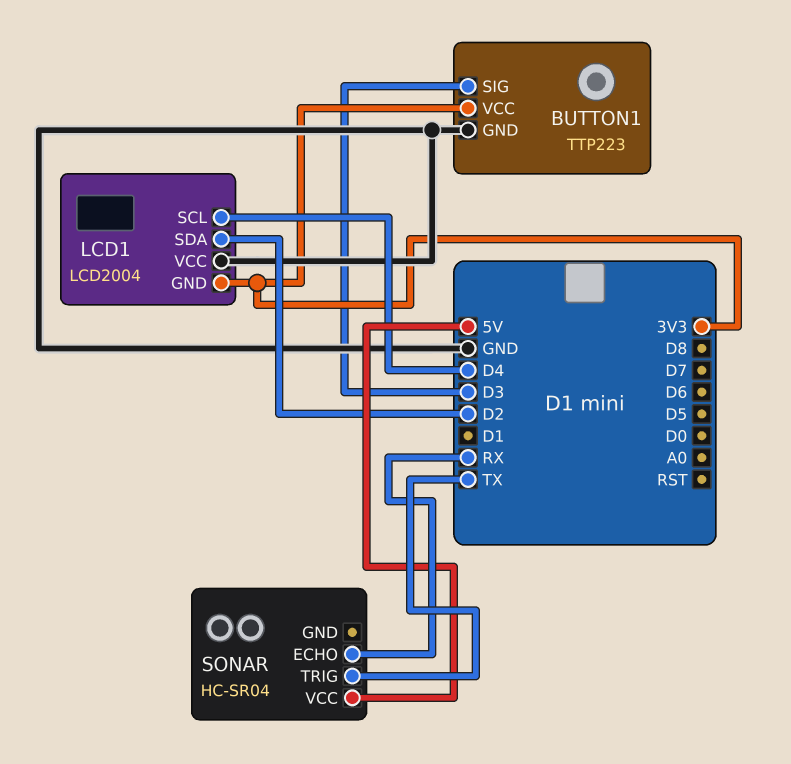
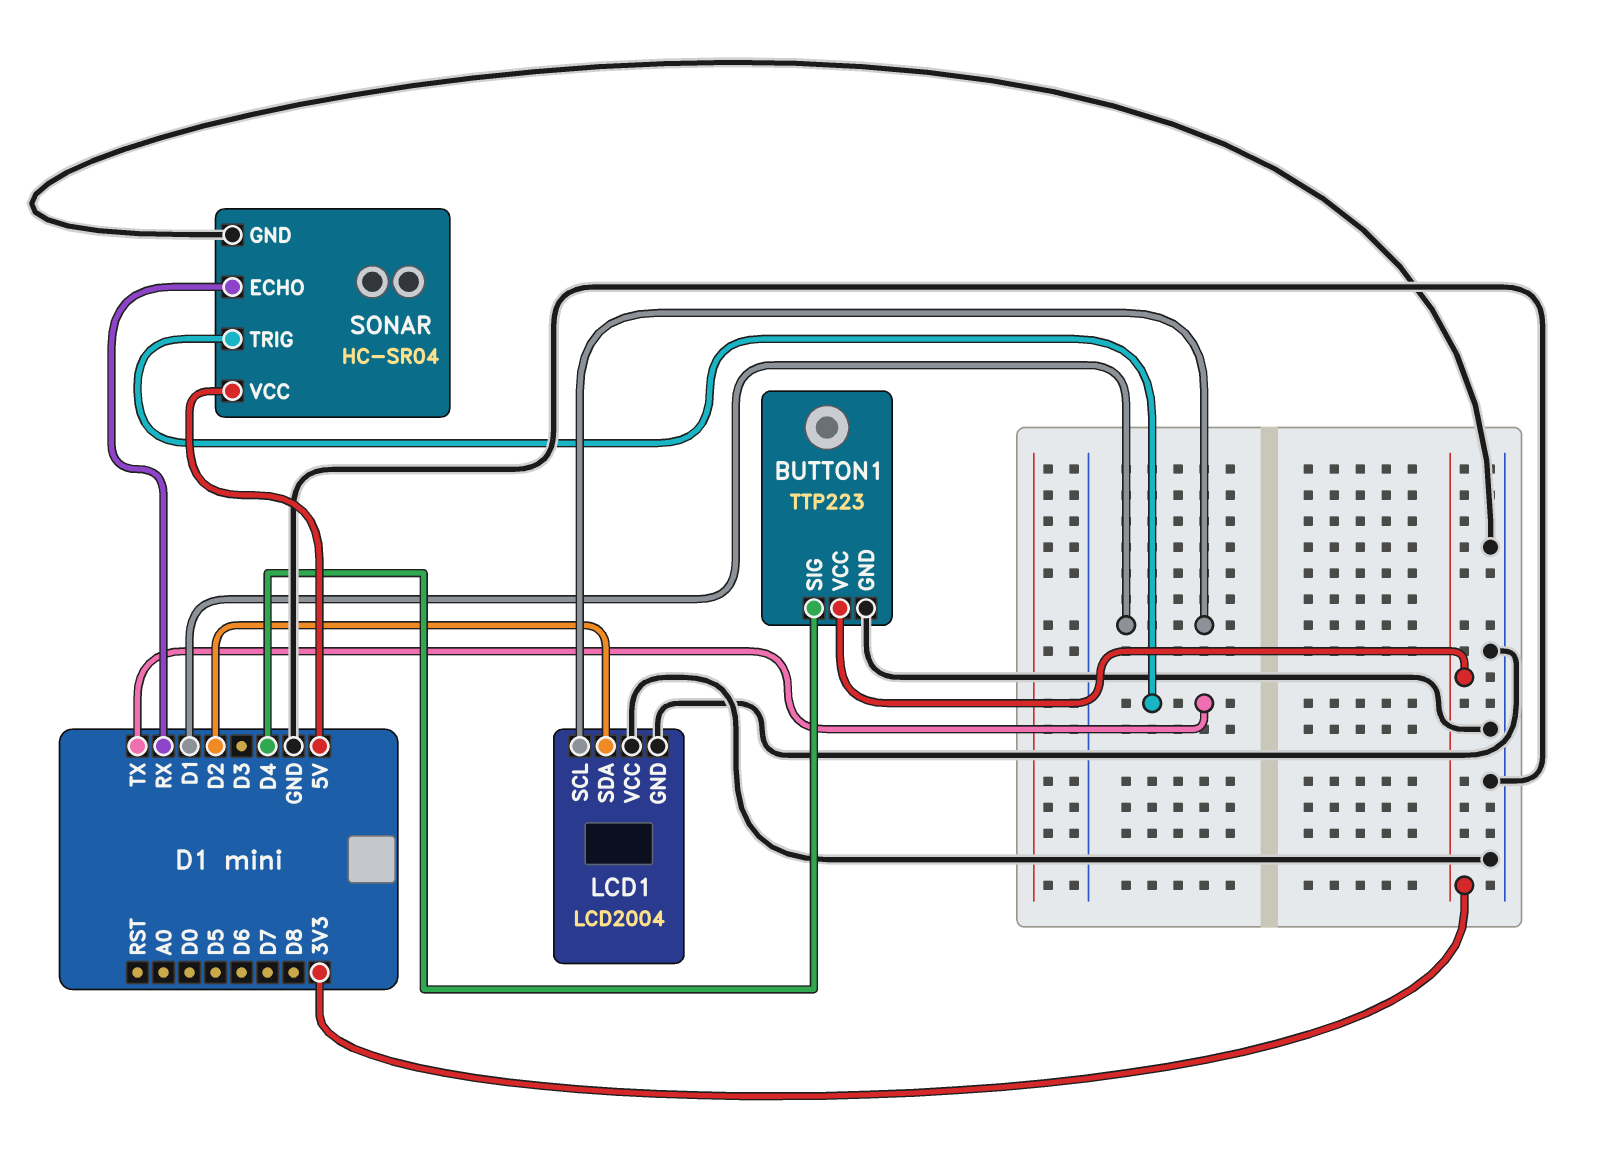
BUTTON1 pin SIG: D3 -> D4
LCD1 pin GND: 3V3 -> GND
LCD1 pin SCL: D4 -> D1
SONAR pin GND: none -> GND

